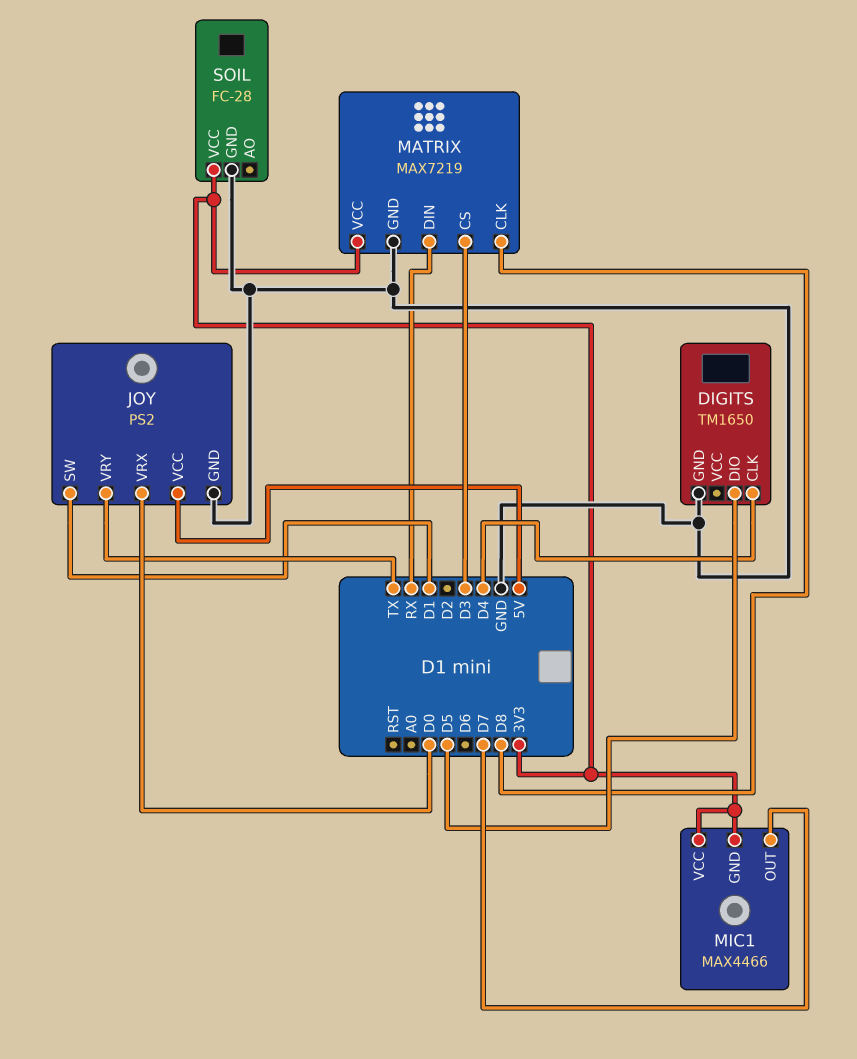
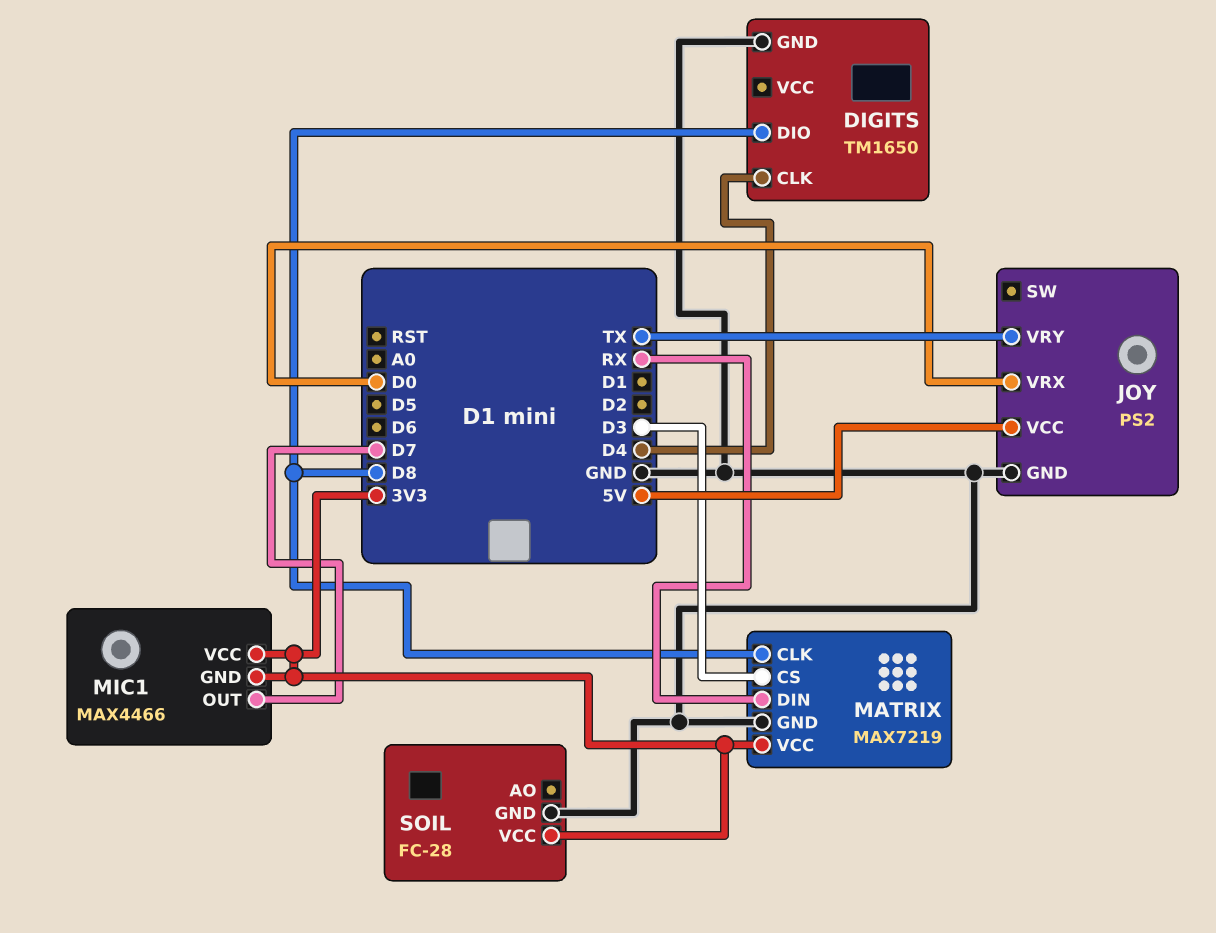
DIGITS pin DIO: D5 -> D8
JOY pin SW: D1 -> none

